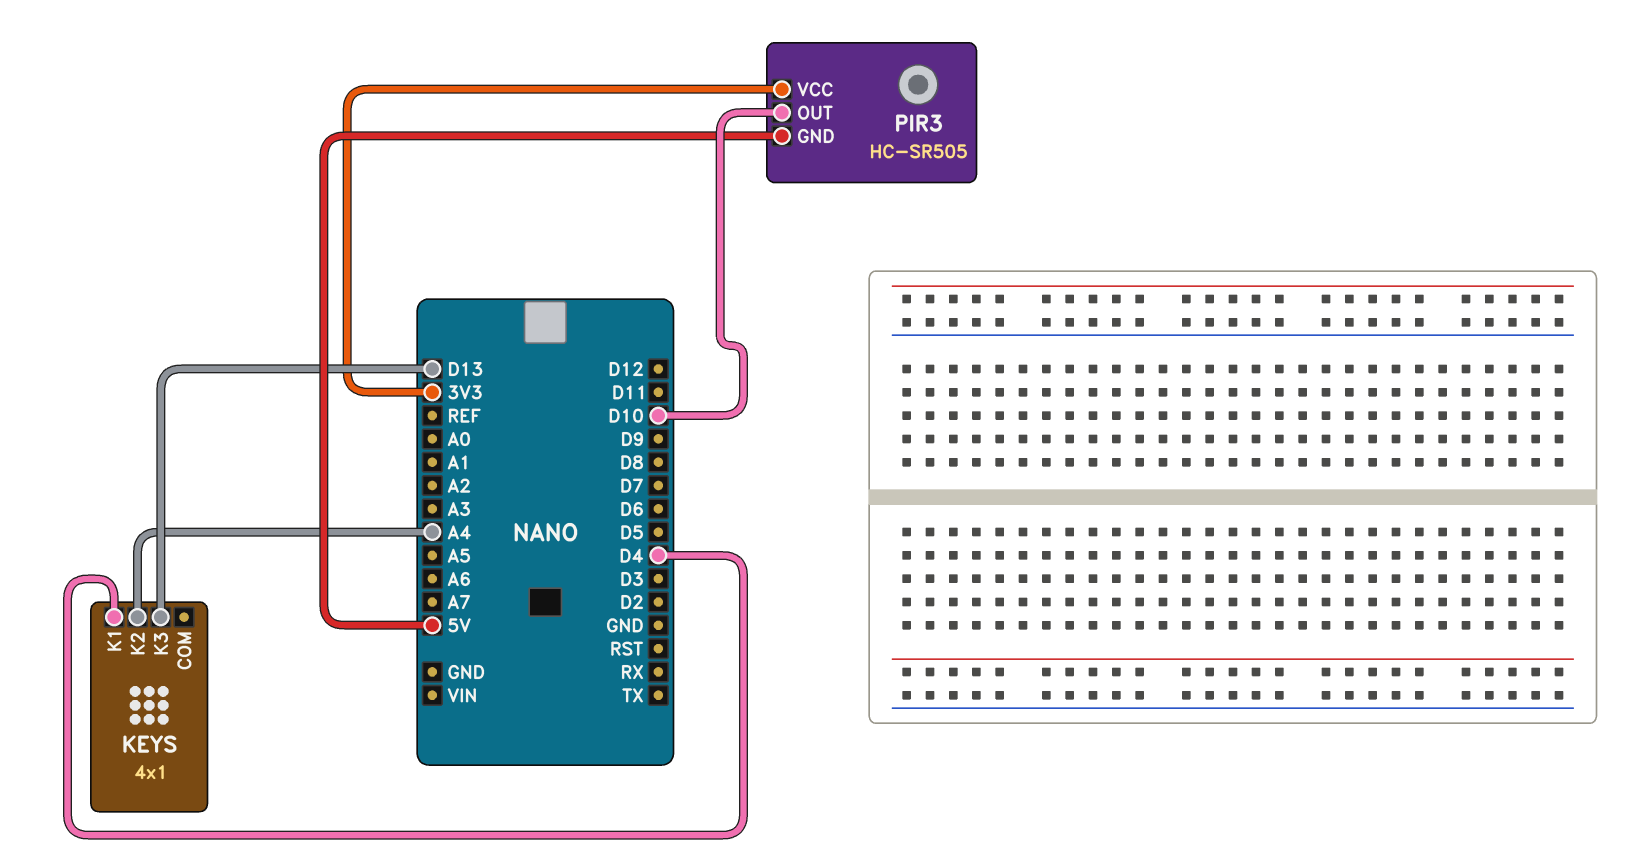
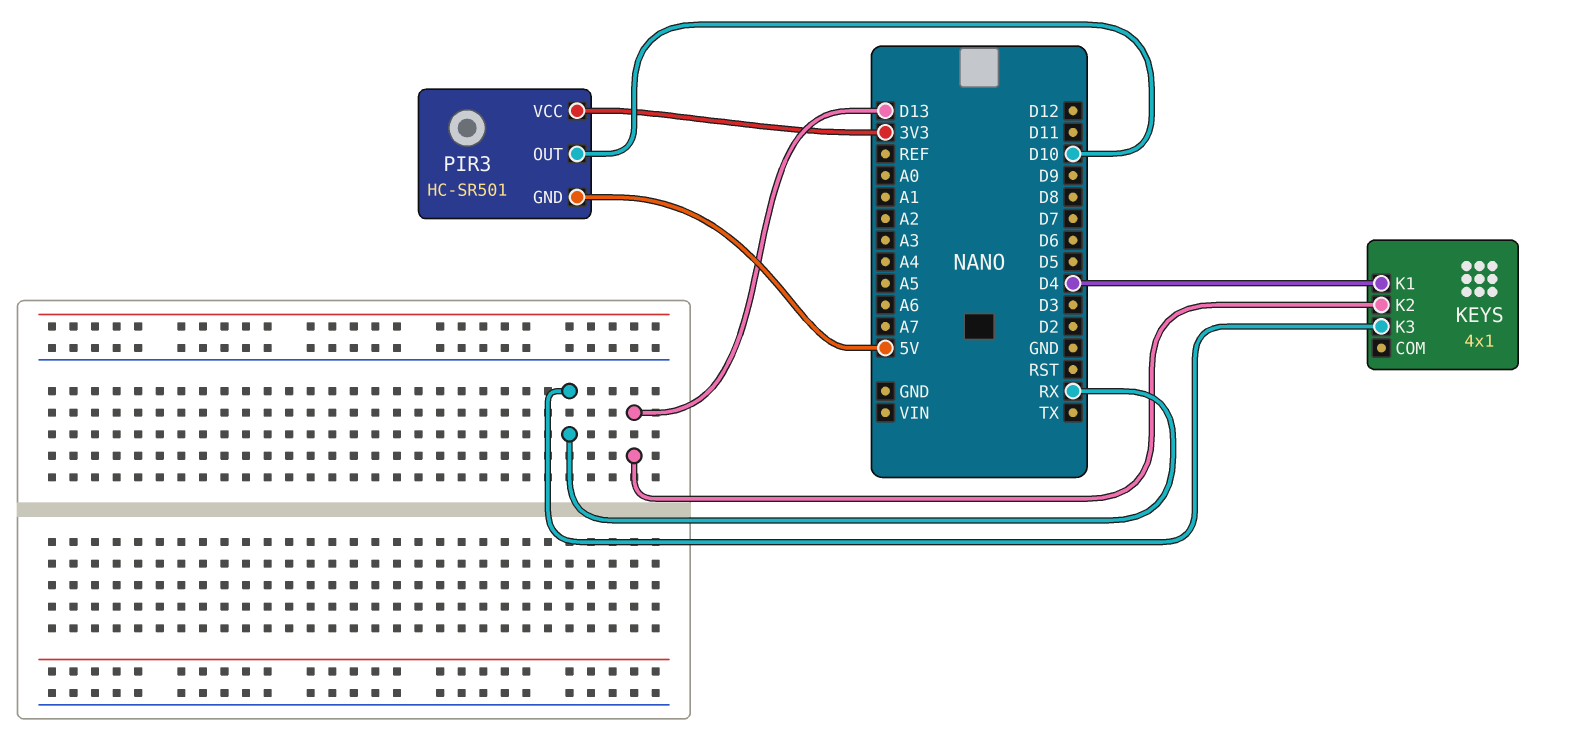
KEYS pin K2: A4 -> D13
KEYS pin K3: D13 -> RX
PIR3: HC-SR505 -> HC-SR501

